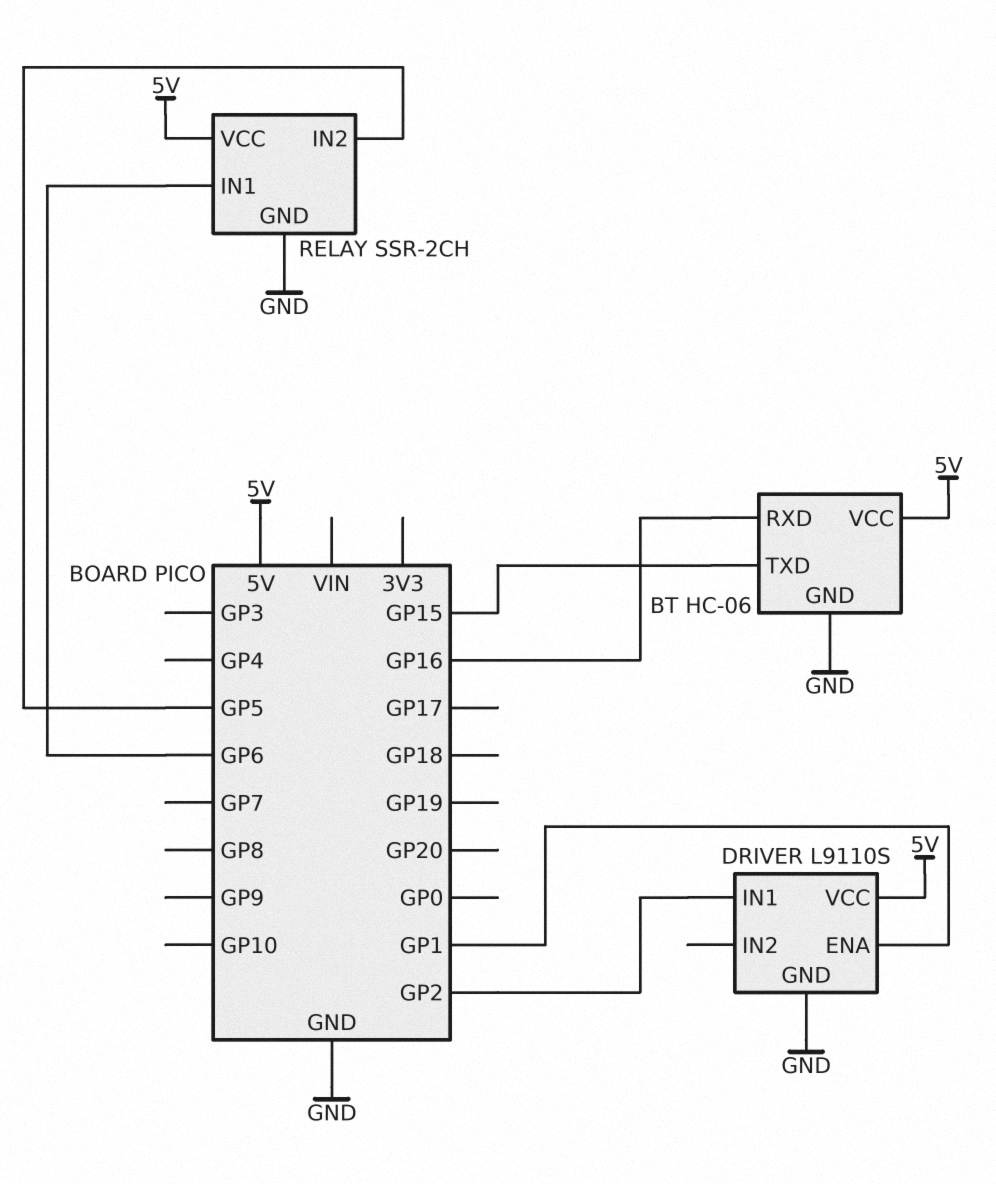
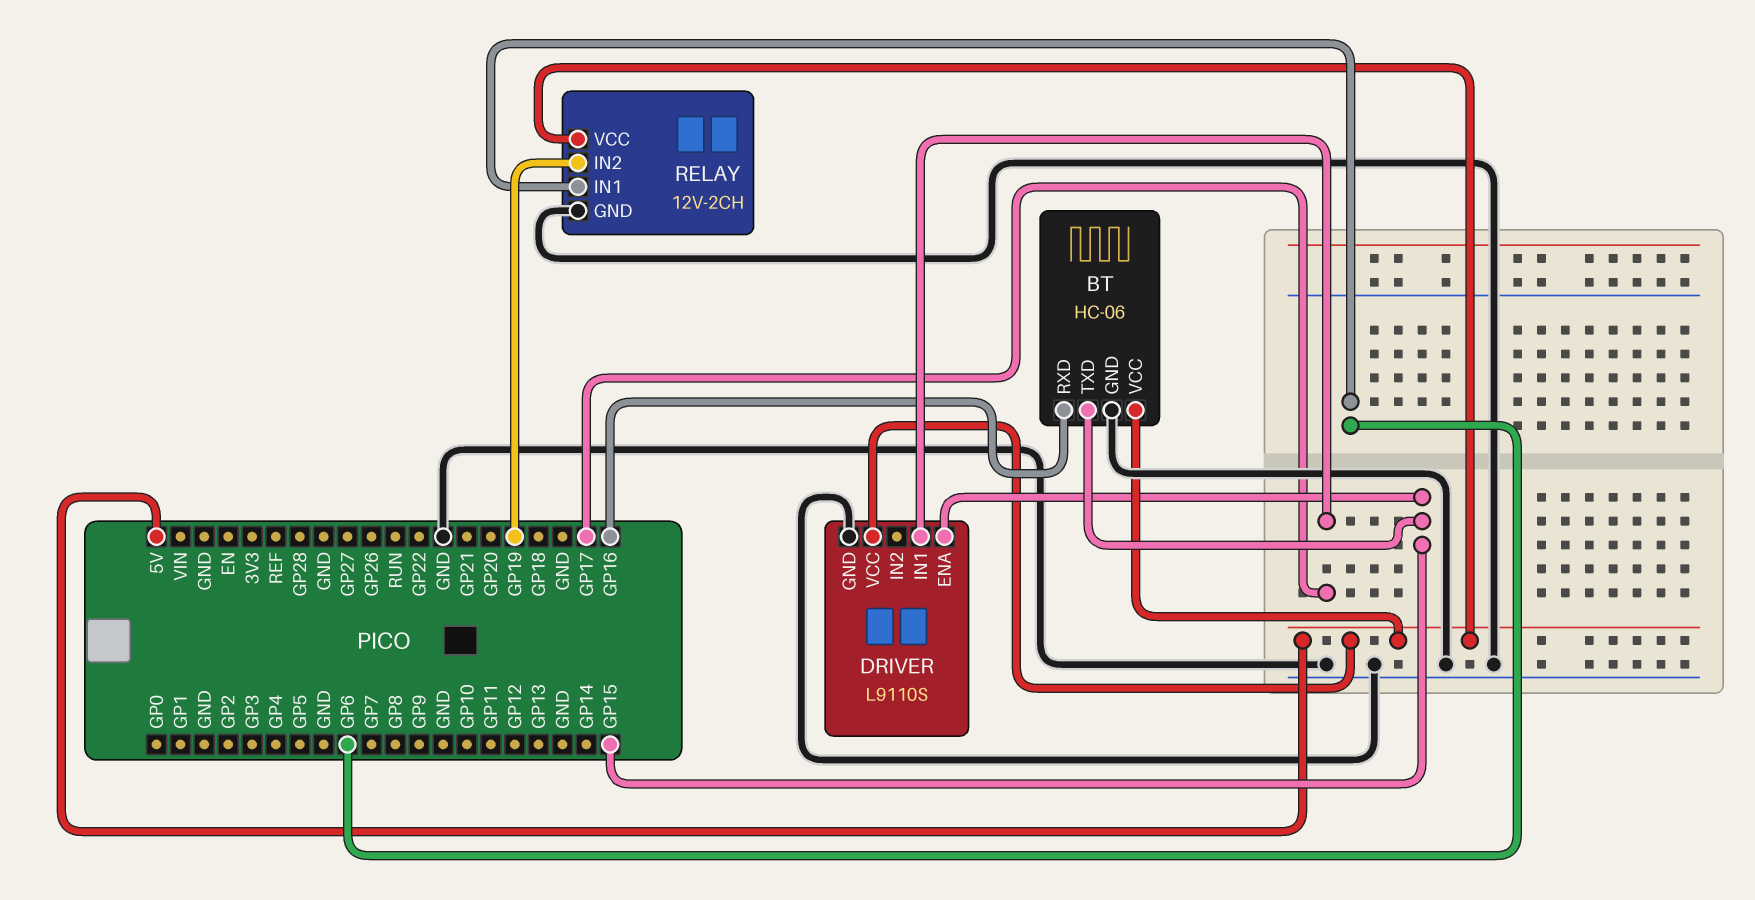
DRIVER pin ENA: GP1 -> GP15
DRIVER pin IN1: GP2 -> GP17
RELAY: SSR-2CH -> 12V-2CH
RELAY pin IN2: GP5 -> GP19

